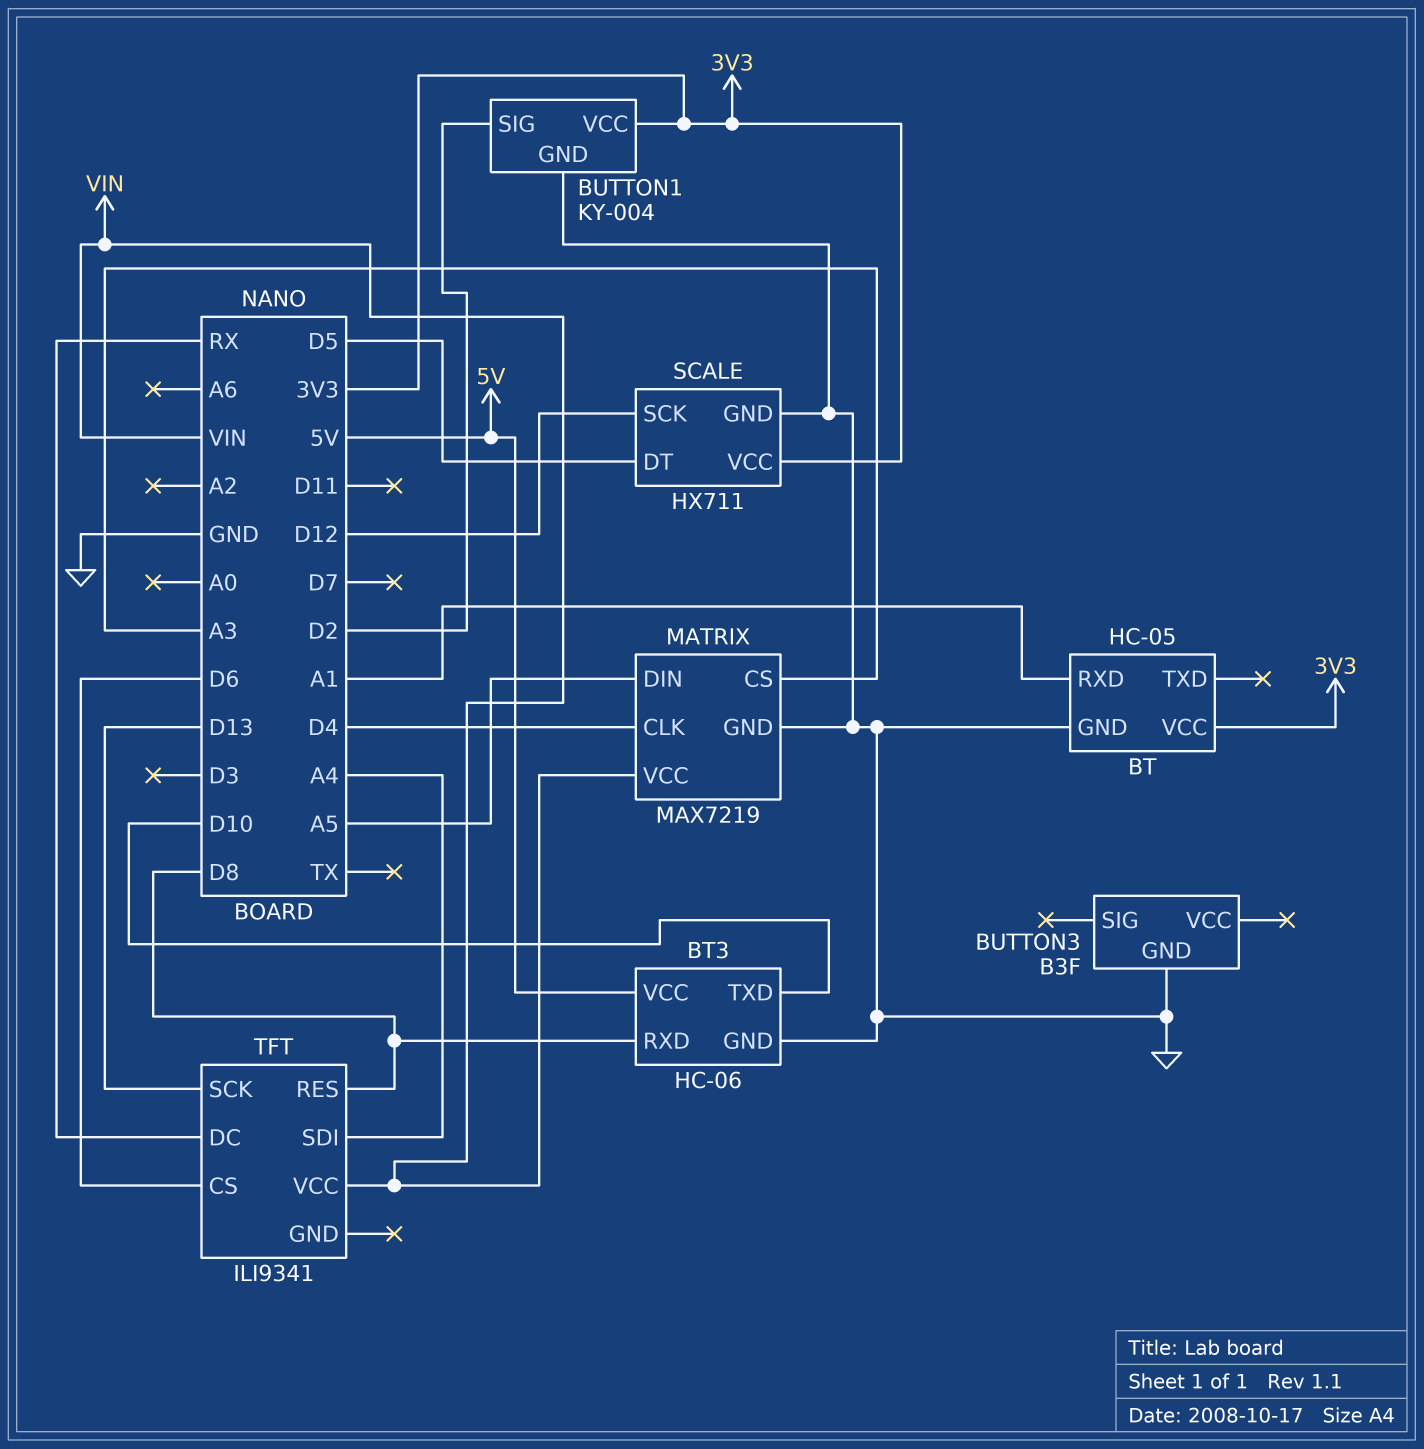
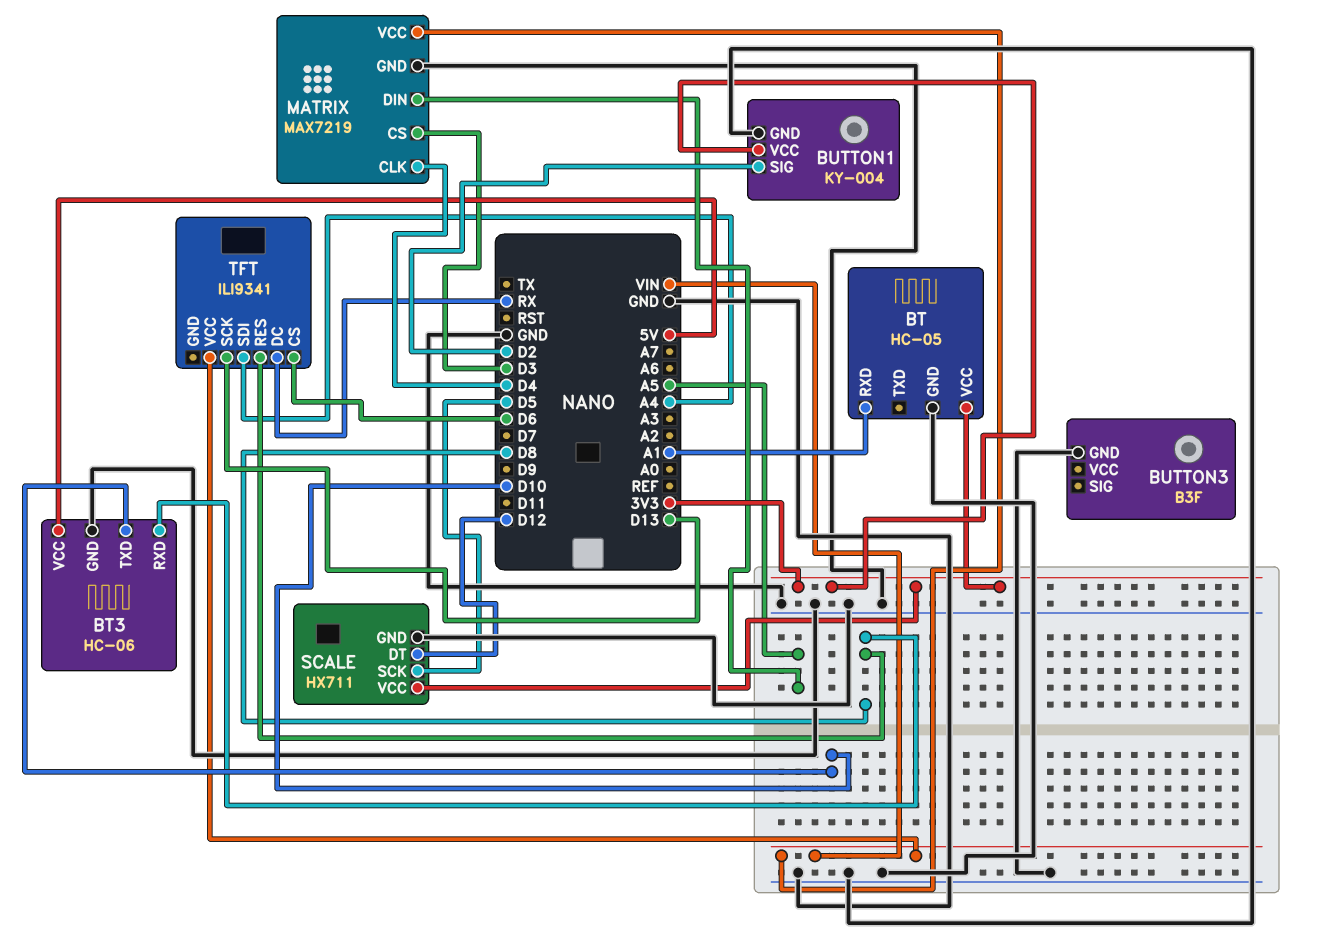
MATRIX pin CS: A3 -> D3
SCALE pin DT: D5 -> D12
SCALE pin SCK: D12 -> D5

